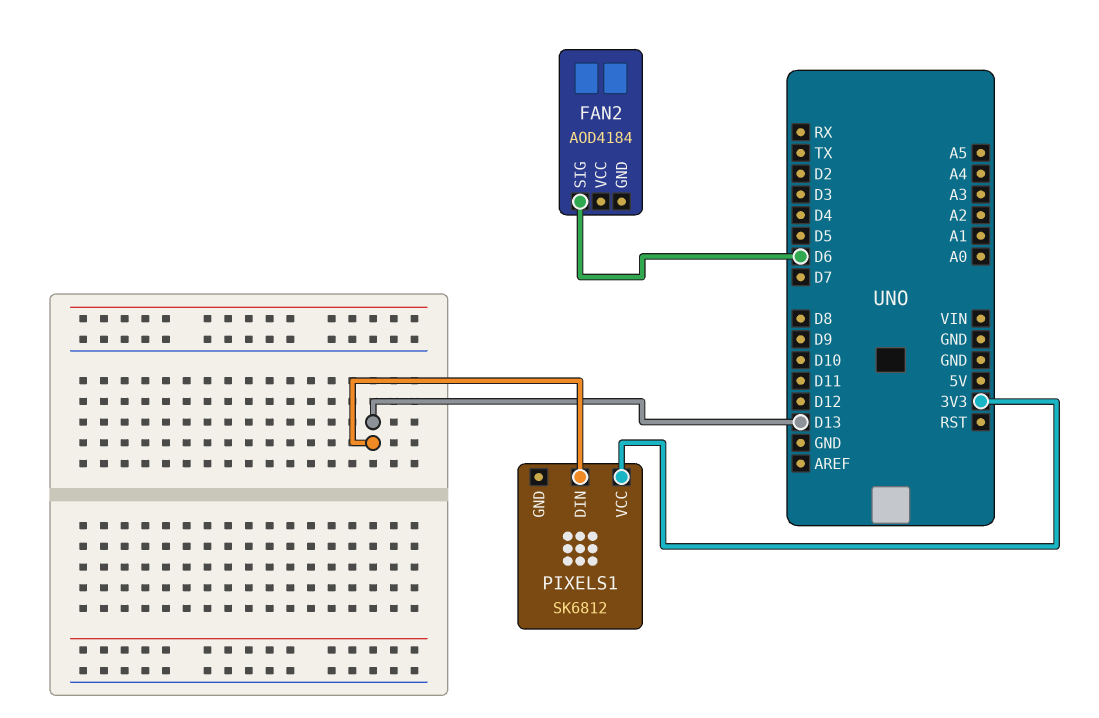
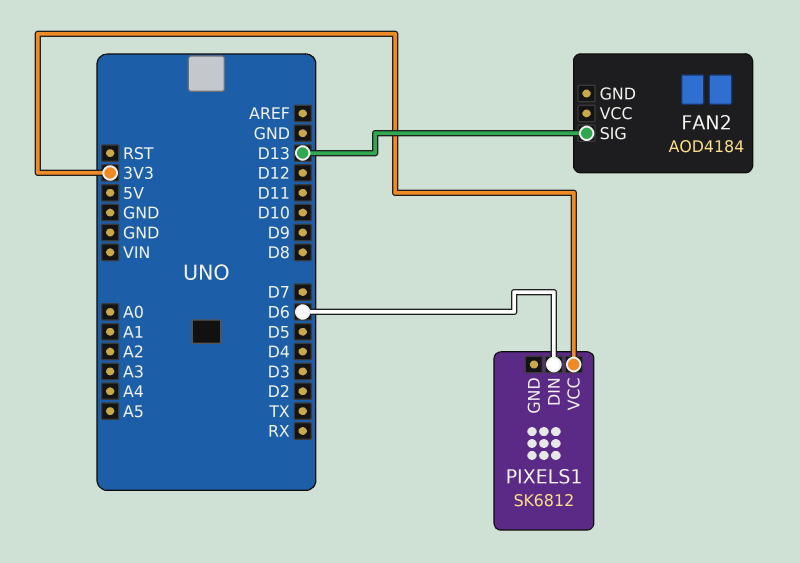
FAN2 pin SIG: D6 -> D13
PIXELS1 pin DIN: D13 -> D6

